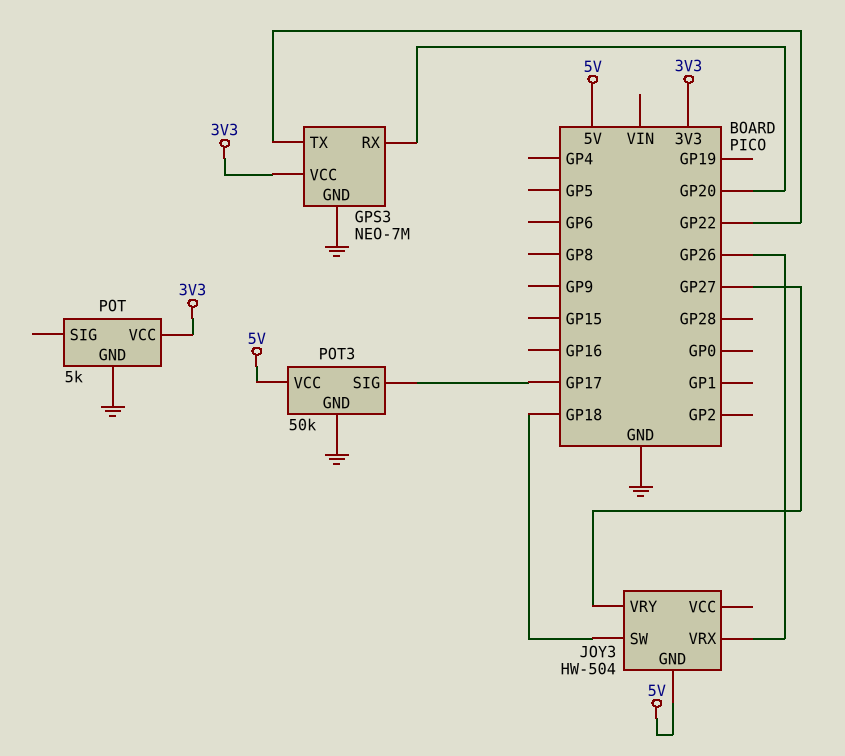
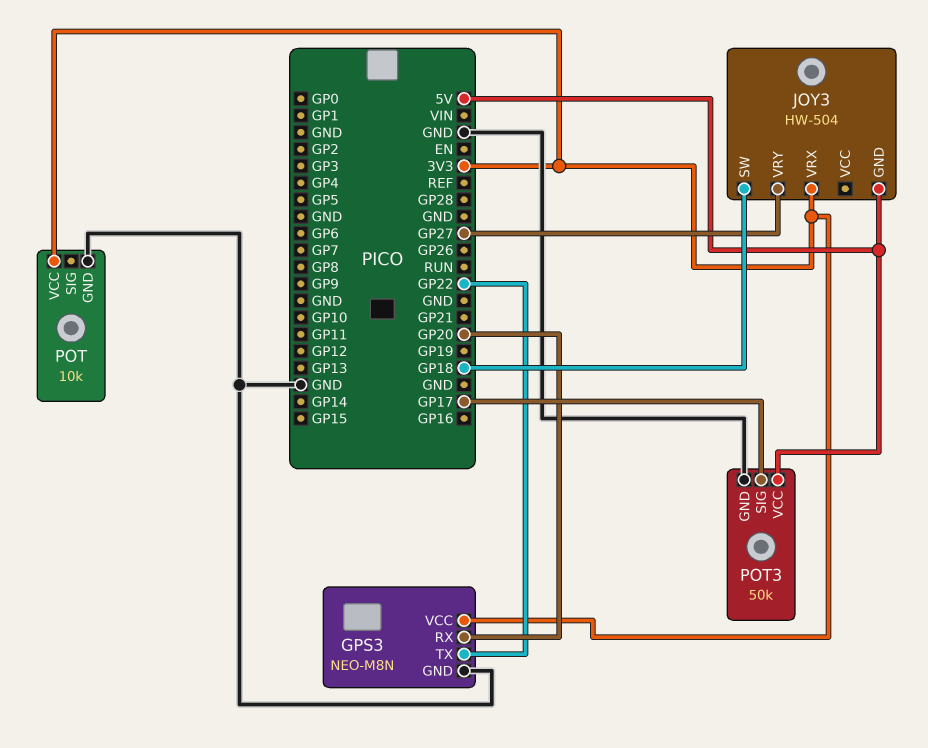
GPS3: NEO-7M -> NEO-M8N
JOY3 pin VRX: GP26 -> 3V3
POT: 5k -> 10k

